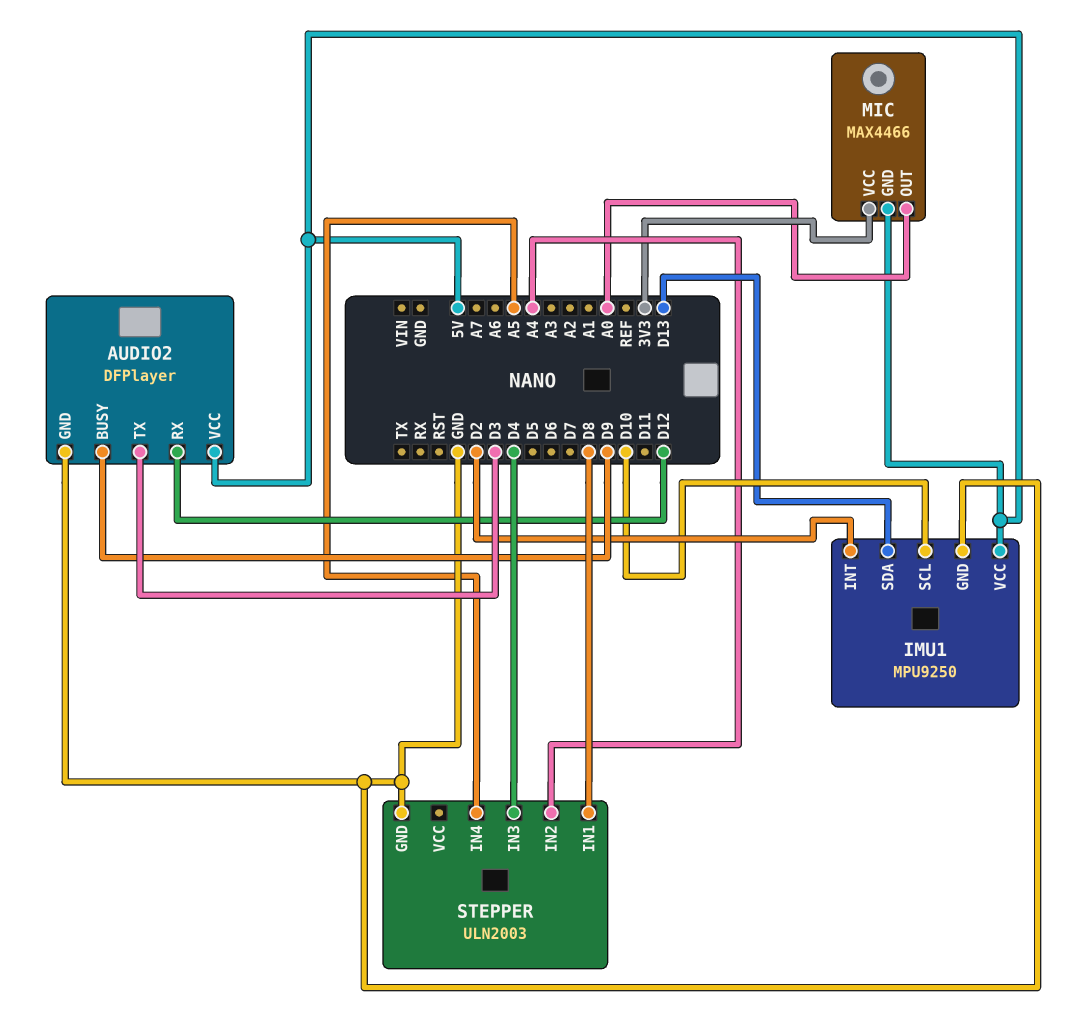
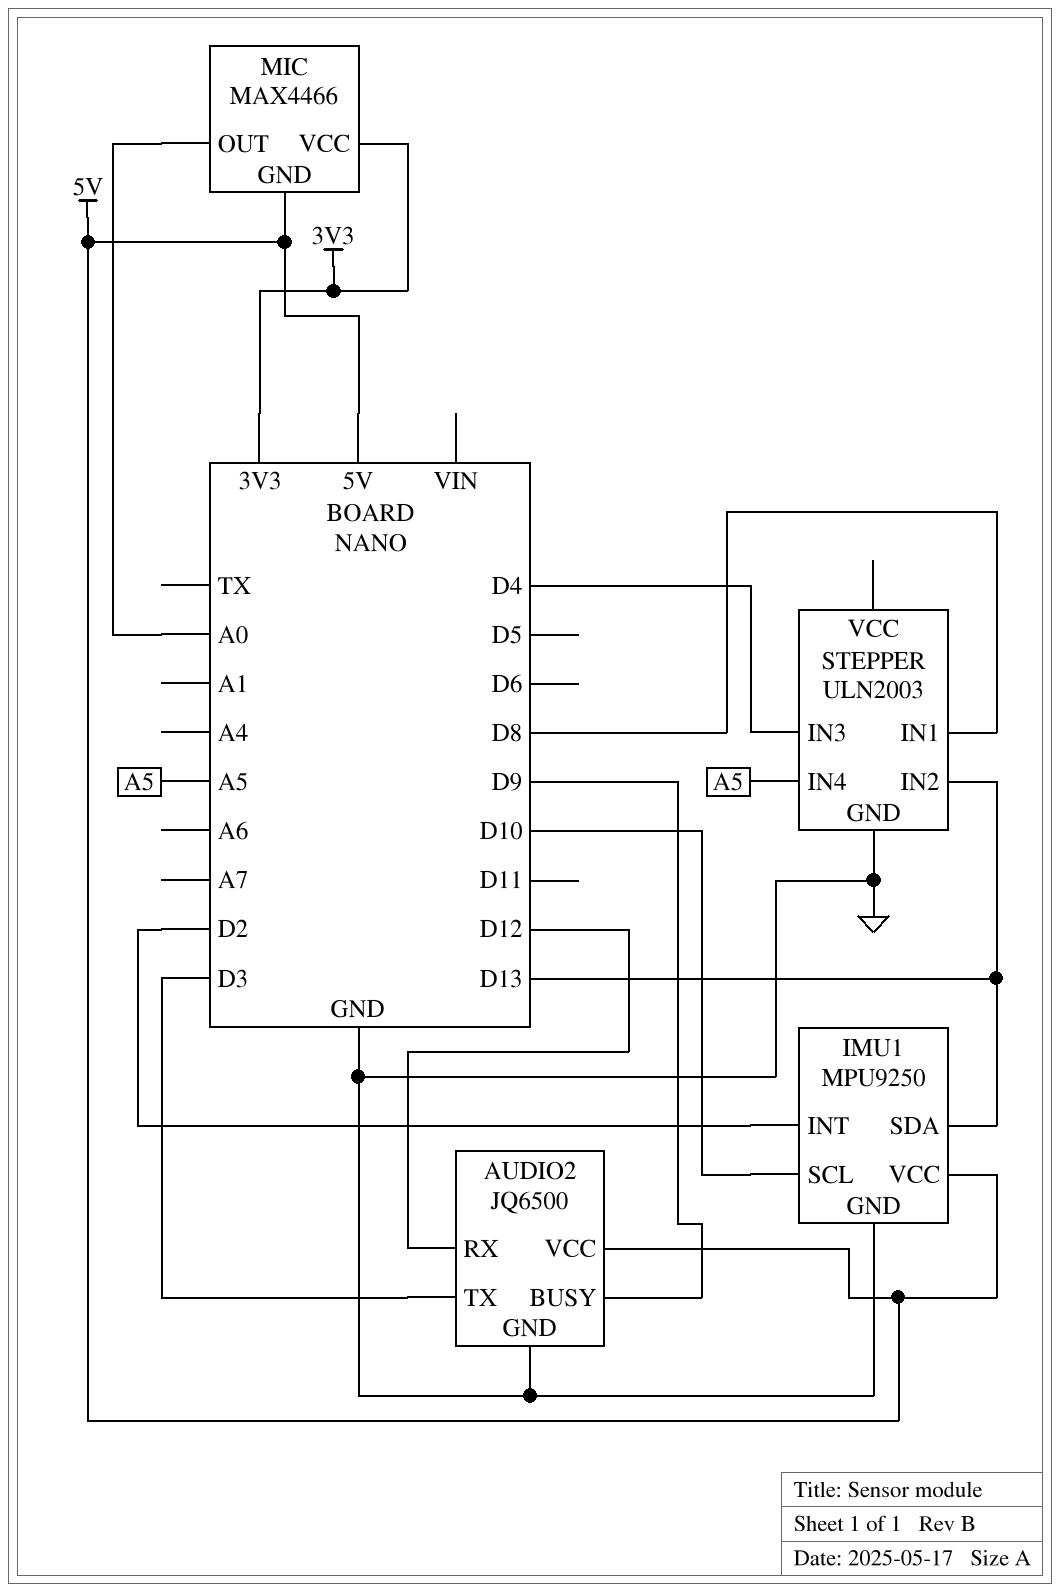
AUDIO2: DFPlayer -> JQ6500
STEPPER pin IN2: A4 -> D13

